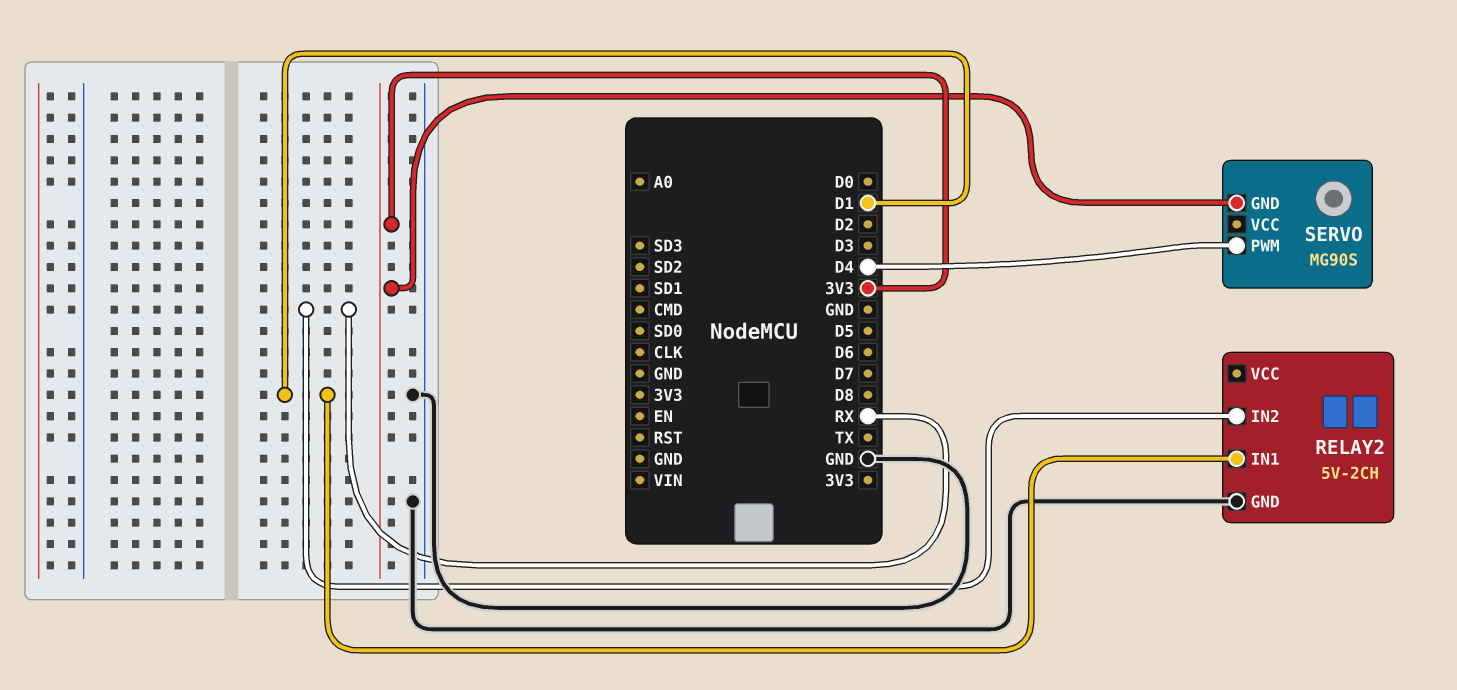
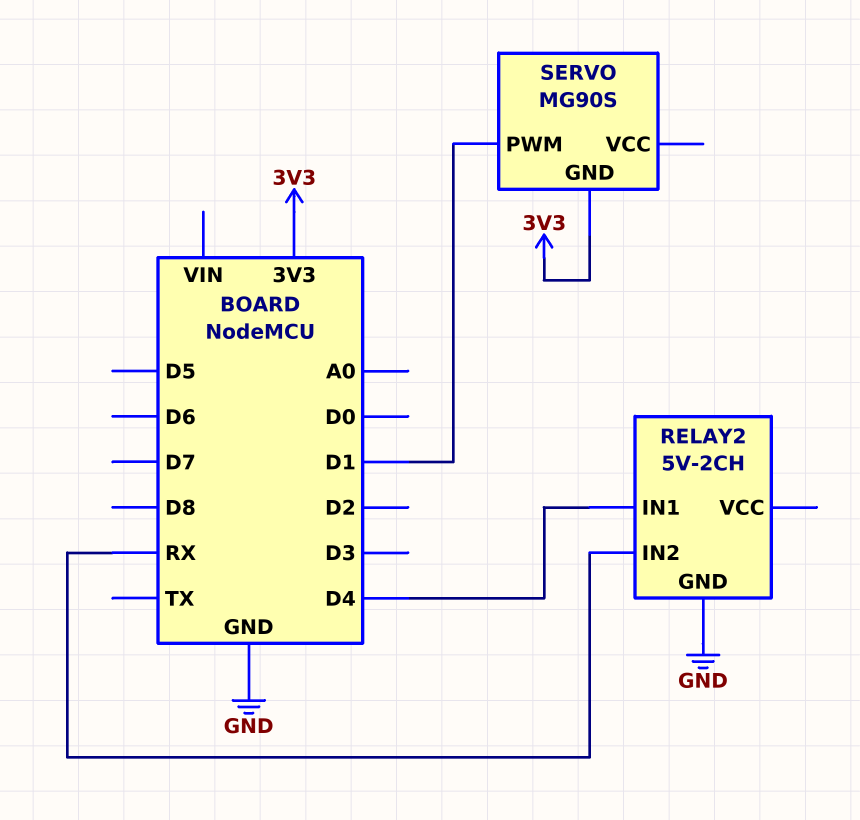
RELAY2 pin IN1: D1 -> D4
SERVO pin PWM: D4 -> D1

